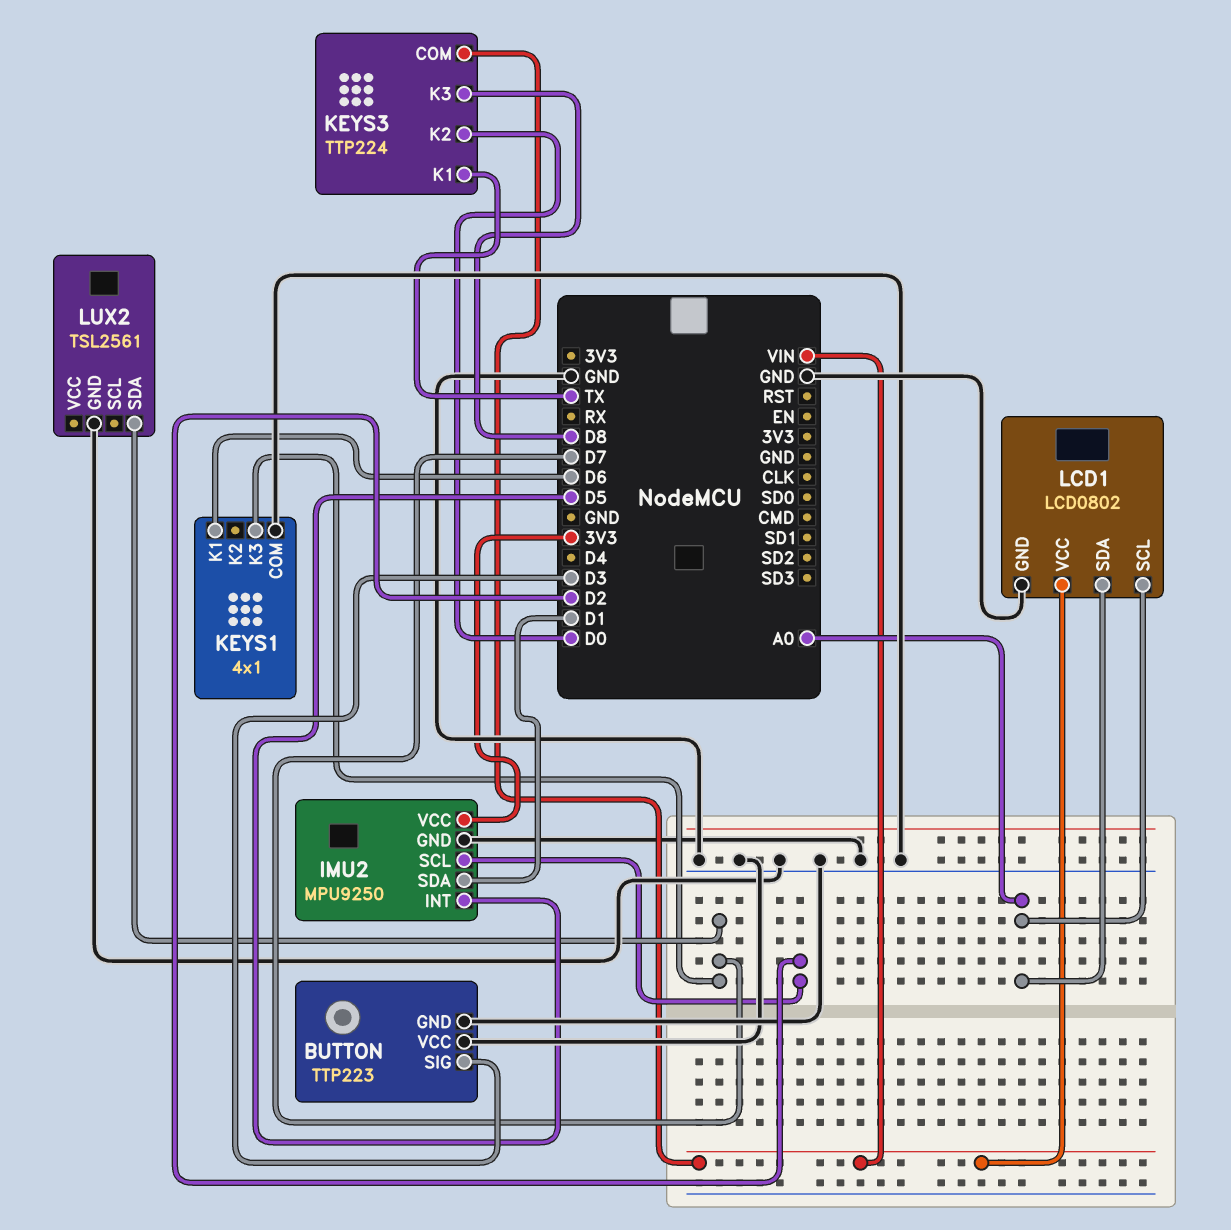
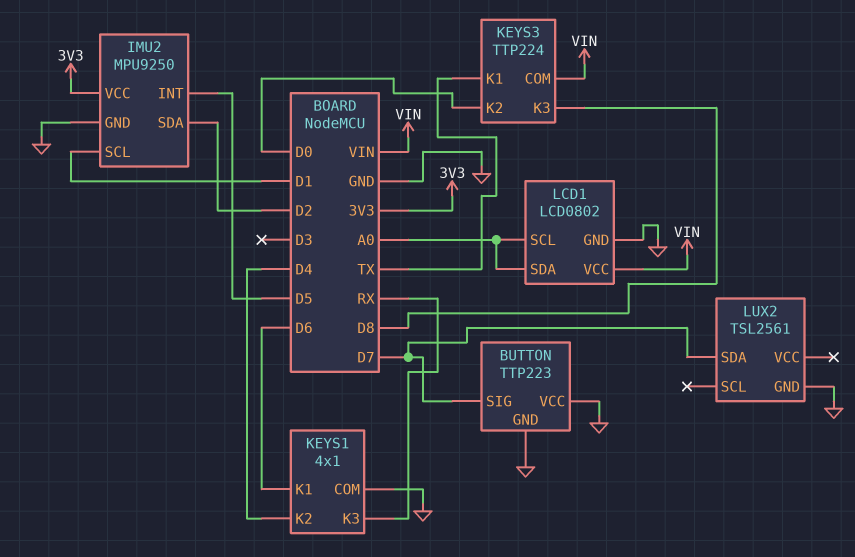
BUTTON pin SIG: D3 -> D7
IMU2 pin SCL: D2 -> D1
IMU2 pin SDA: D1 -> D2
KEYS1 pin K2: none -> D4
KEYS1 pin K3: D7 -> RX

